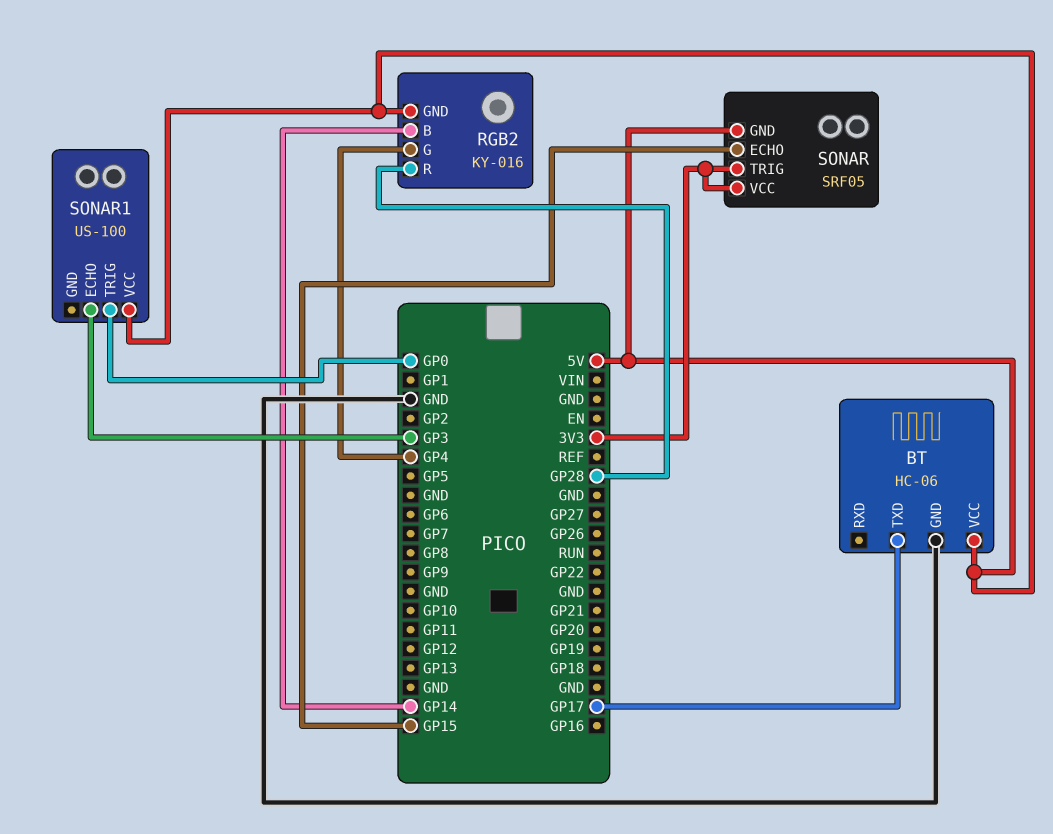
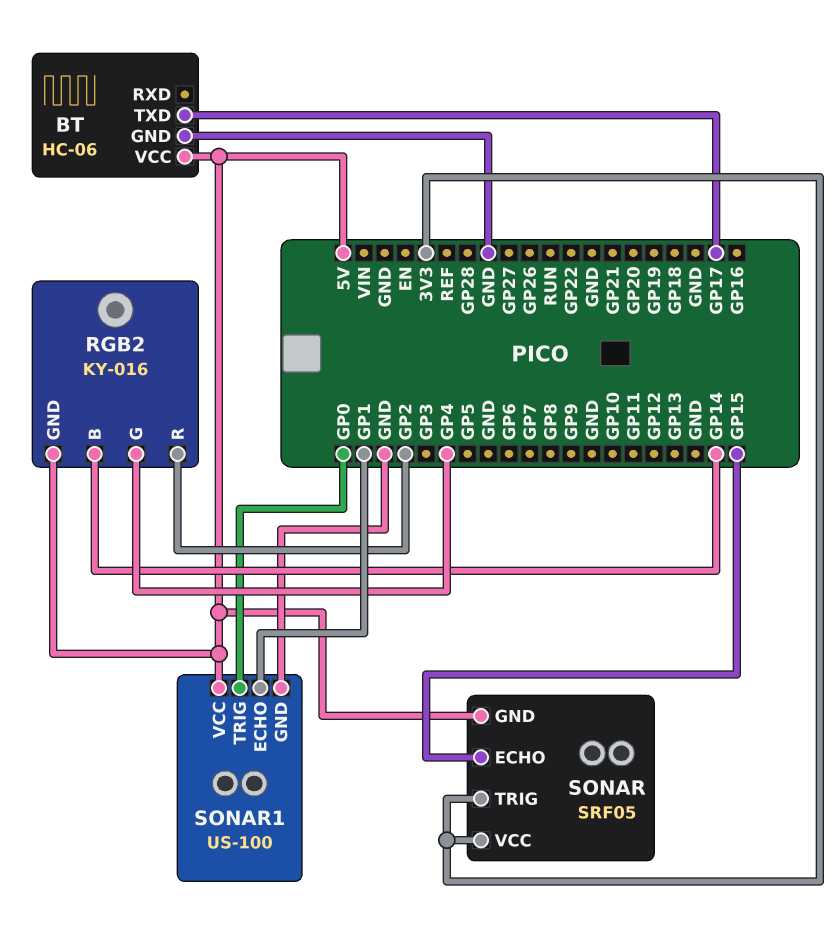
RGB2 pin R: GP28 -> GP2
SONAR1 pin ECHO: GP3 -> GP1
SONAR1 pin GND: none -> GND

